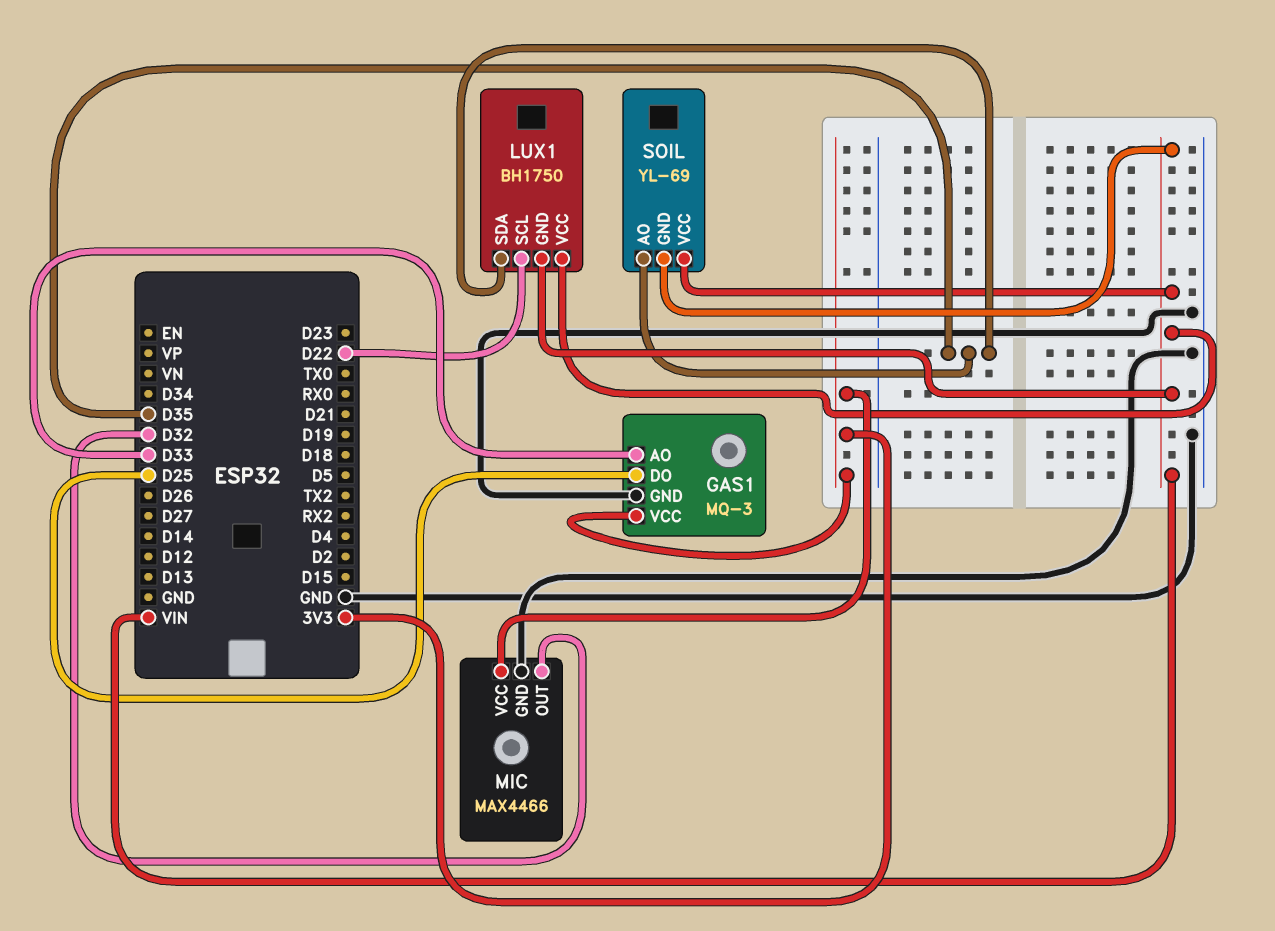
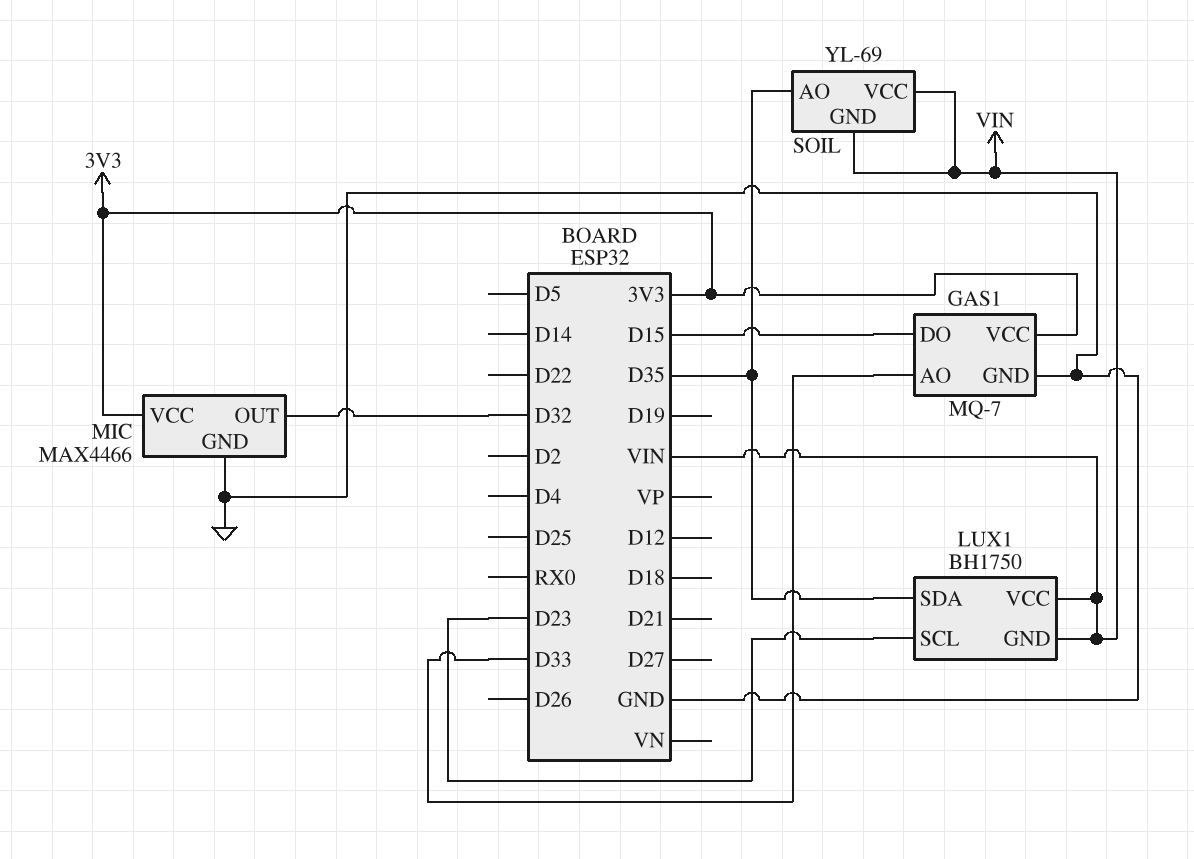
GAS1: MQ-3 -> MQ-7
GAS1 pin DO: D25 -> D15
LUX1 pin SCL: D22 -> D23

